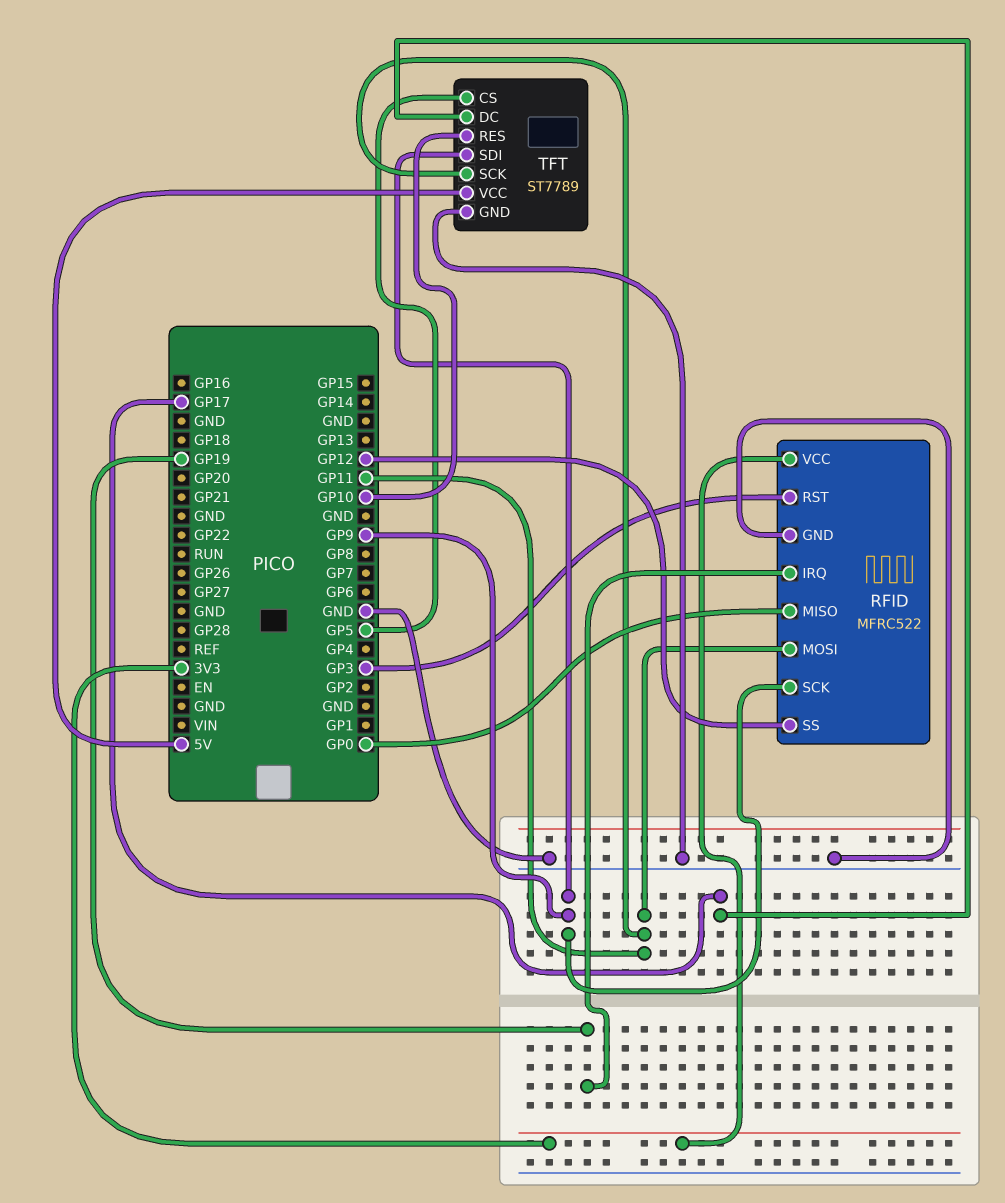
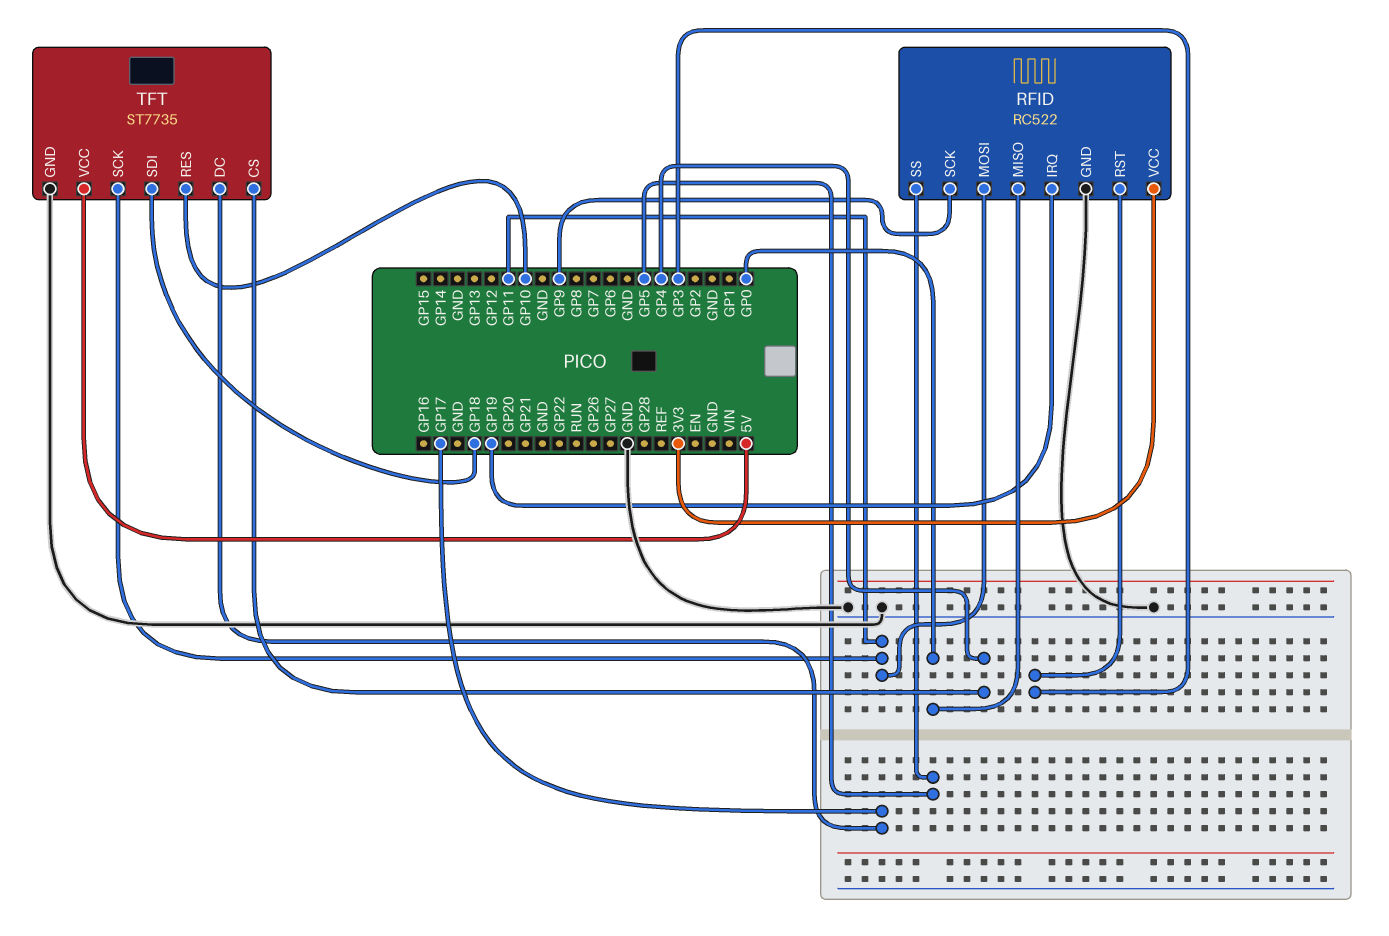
RFID: MFRC522 -> RC522
RFID pin SS: GP12 -> GP5
TFT: ST7789 -> ST7735
TFT pin CS: GP5 -> GP4
TFT pin SDI: GP9 -> GP18

